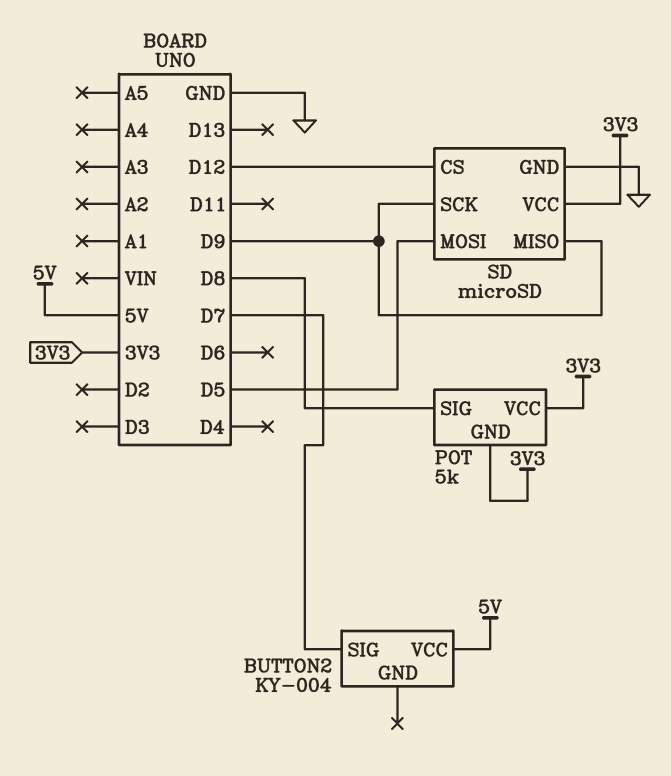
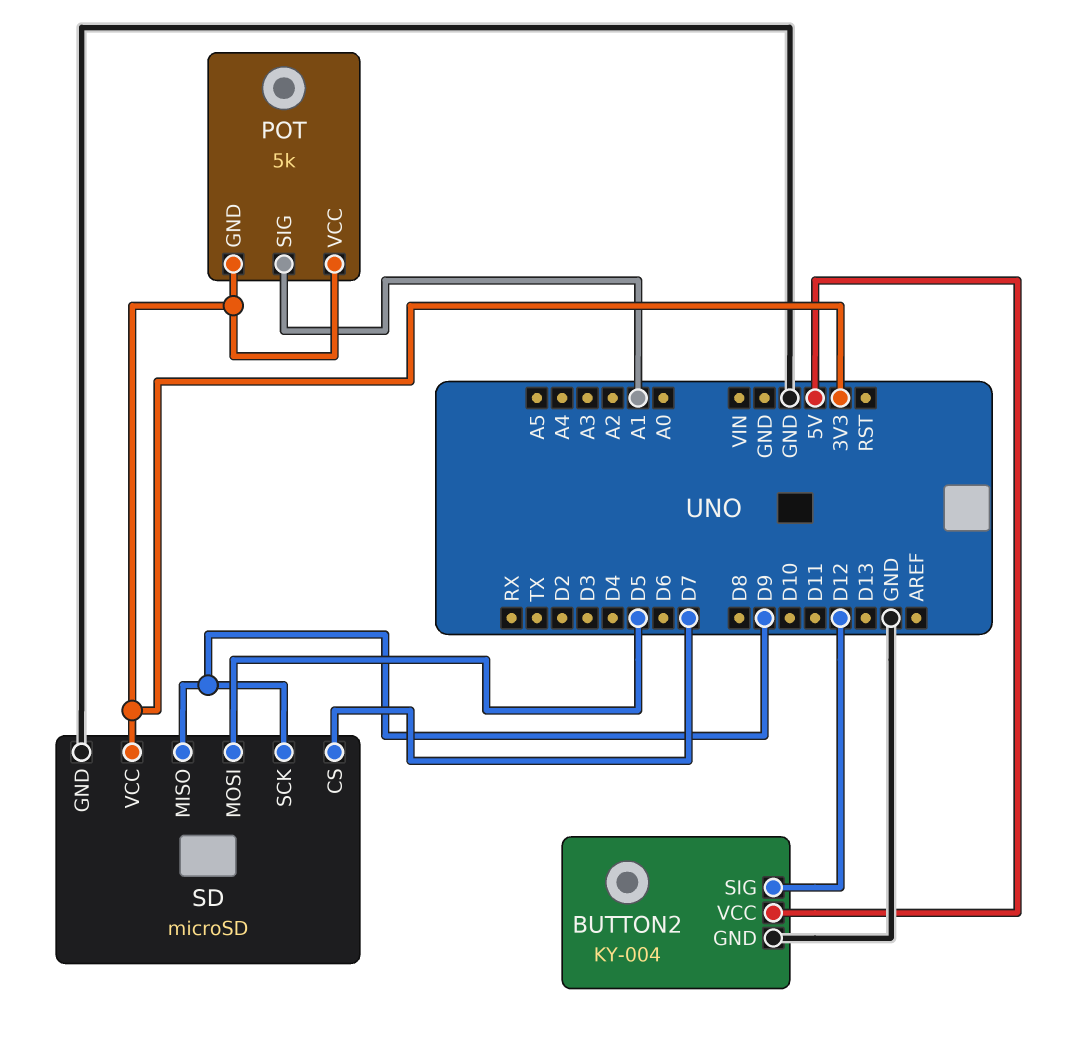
BUTTON2 pin GND: none -> GND
BUTTON2 pin SIG: D7 -> D12
POT pin SIG: D8 -> A1
SD pin CS: D12 -> D7

